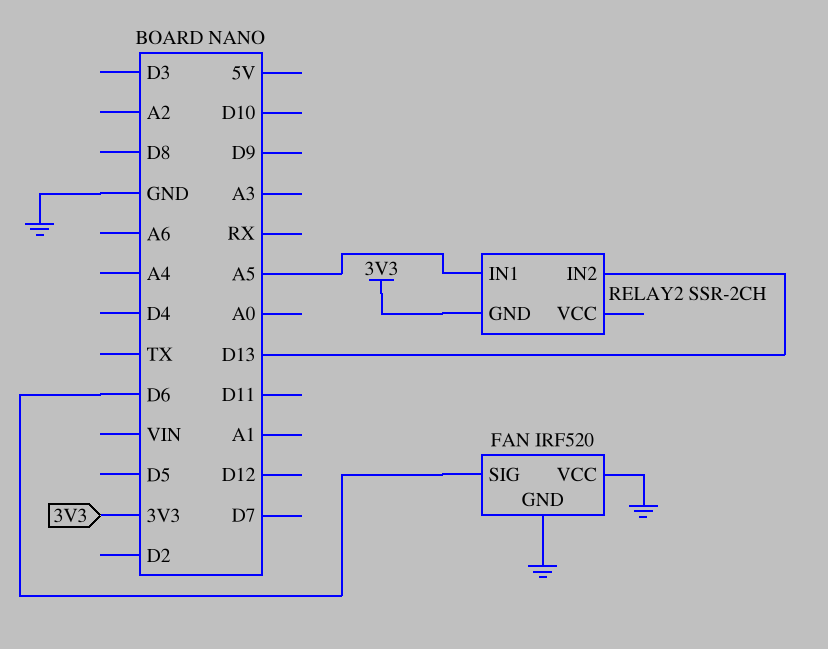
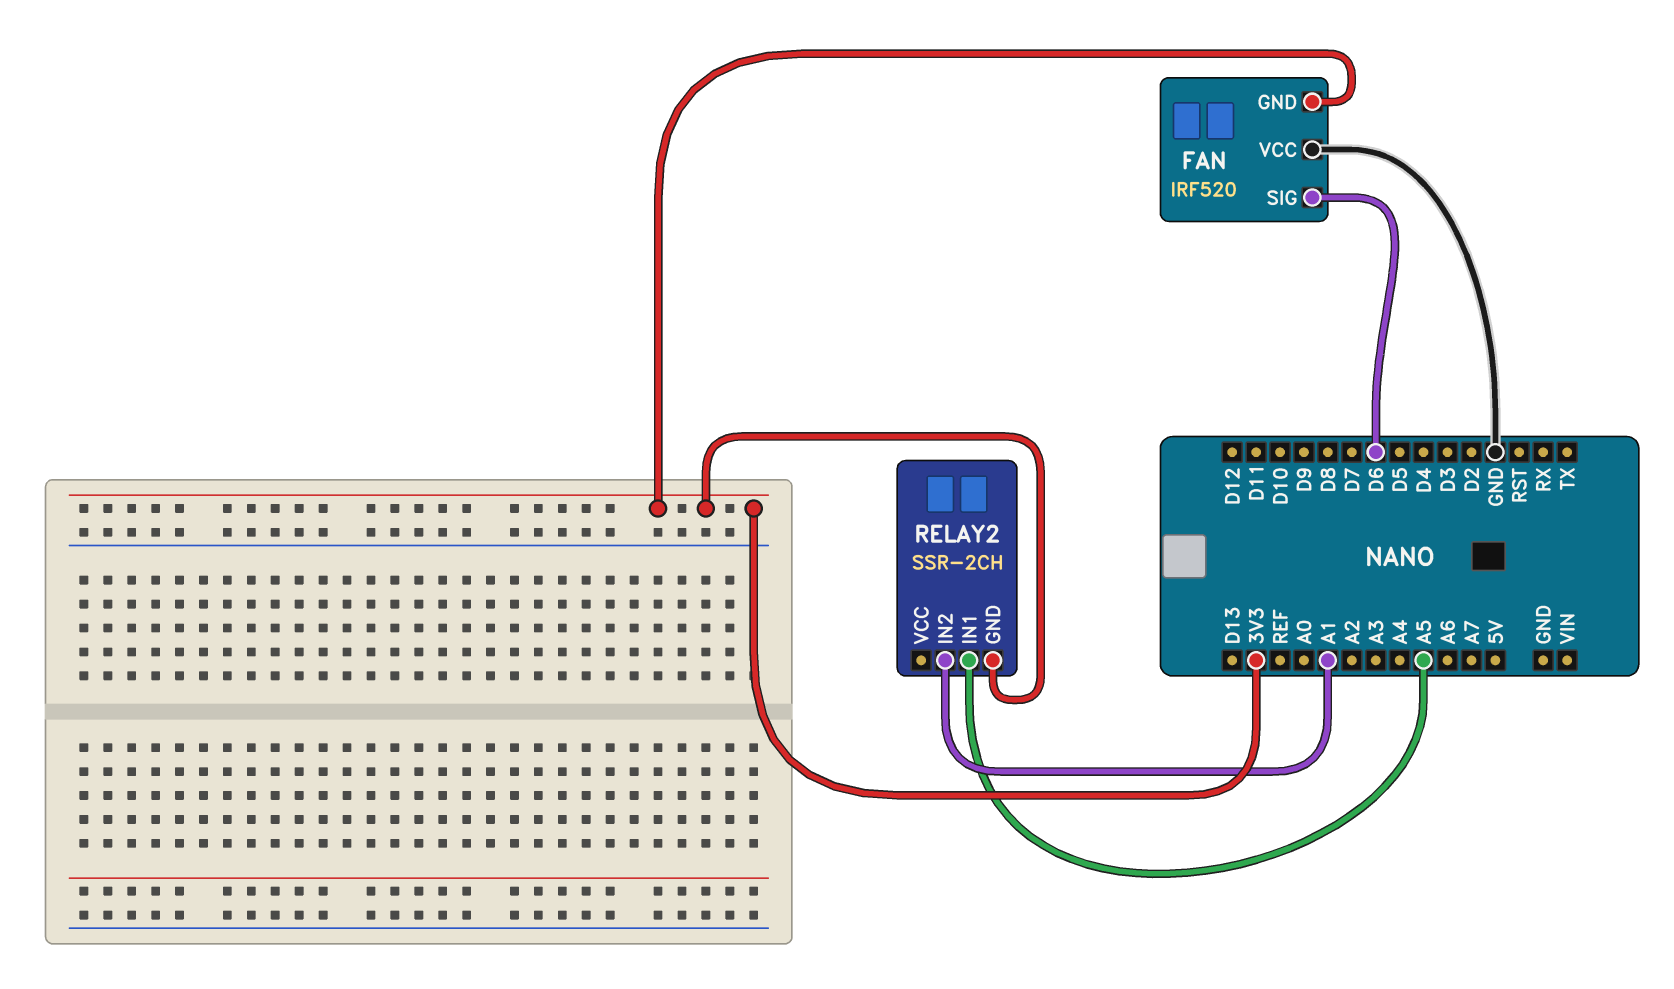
FAN pin GND: GND -> 3V3
RELAY2 pin IN2: D13 -> A1

